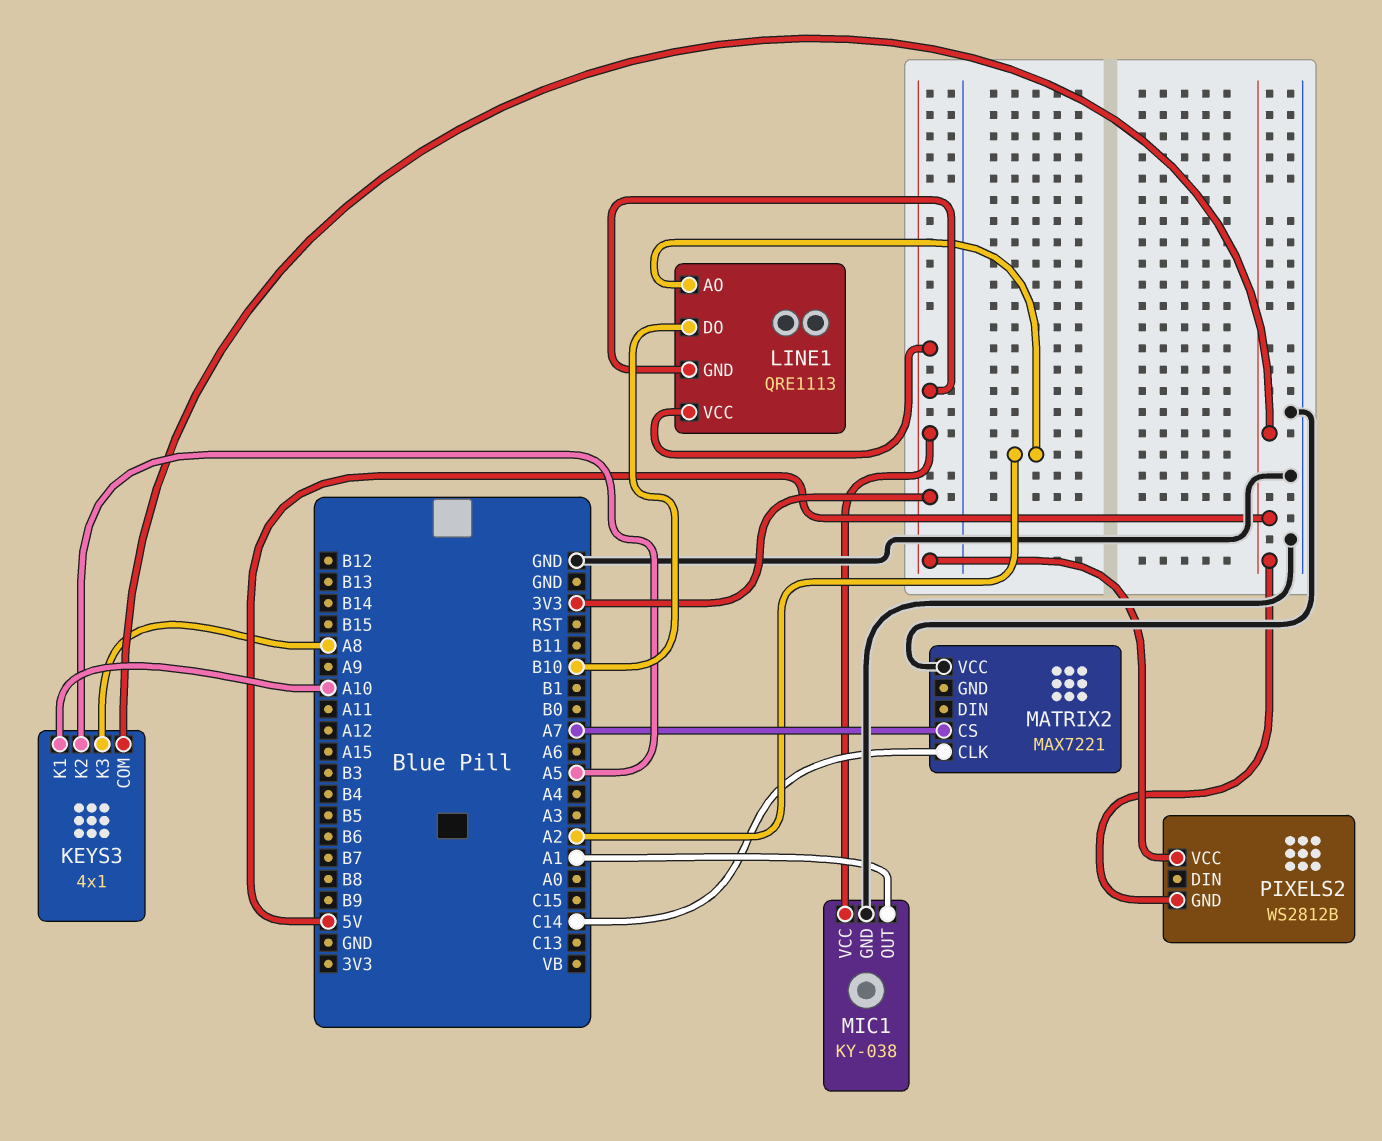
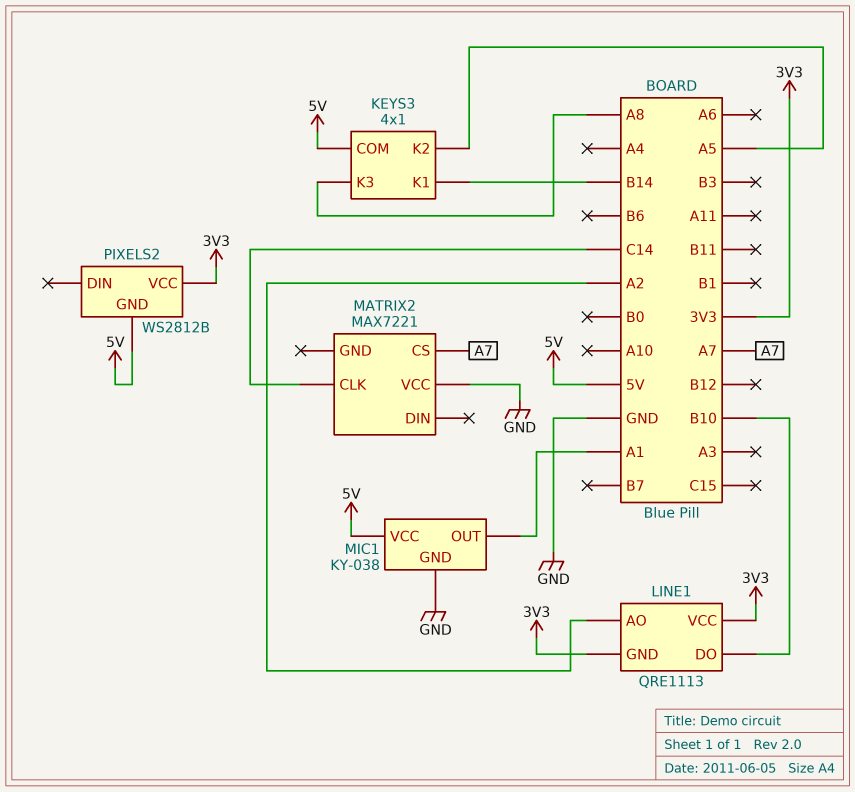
KEYS3 pin K1: A10 -> B14
MIC1 pin VCC: 3V3 -> 5V

